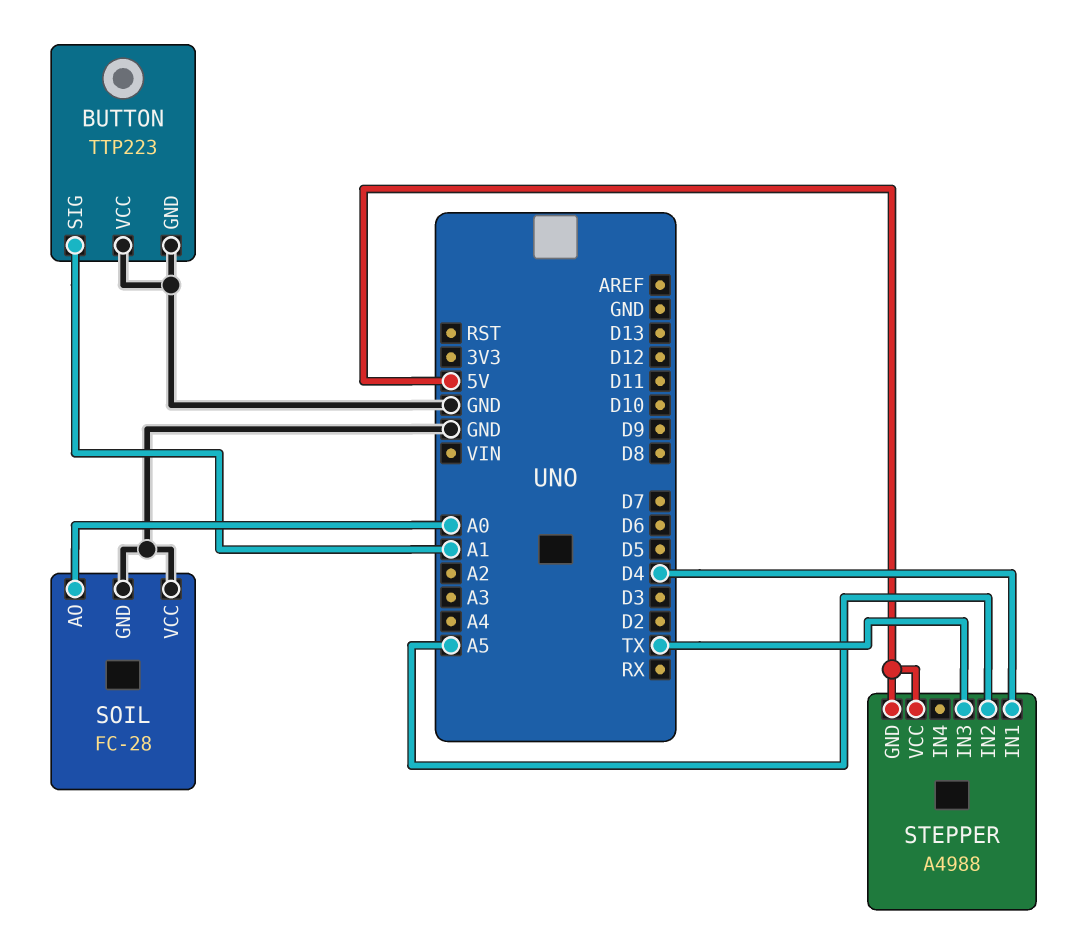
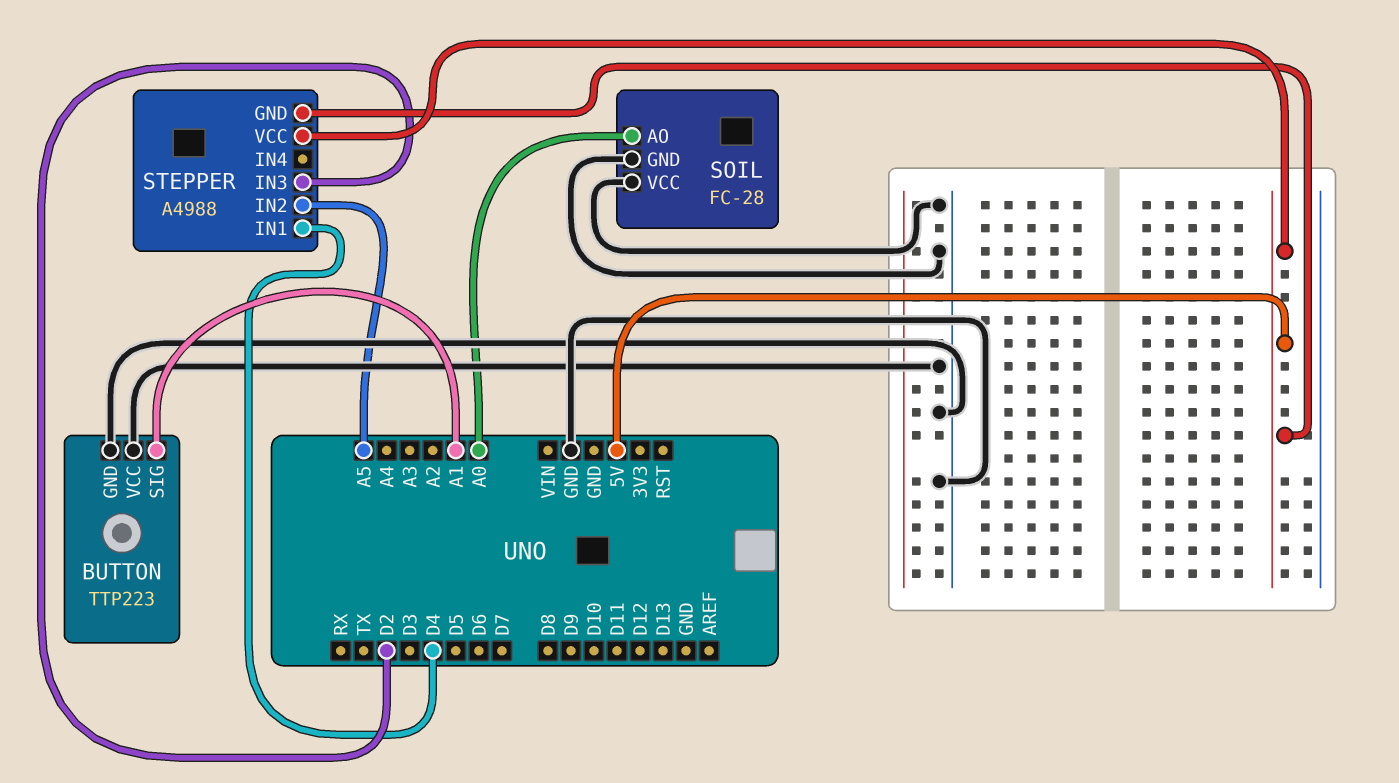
STEPPER pin IN3: TX -> D2

